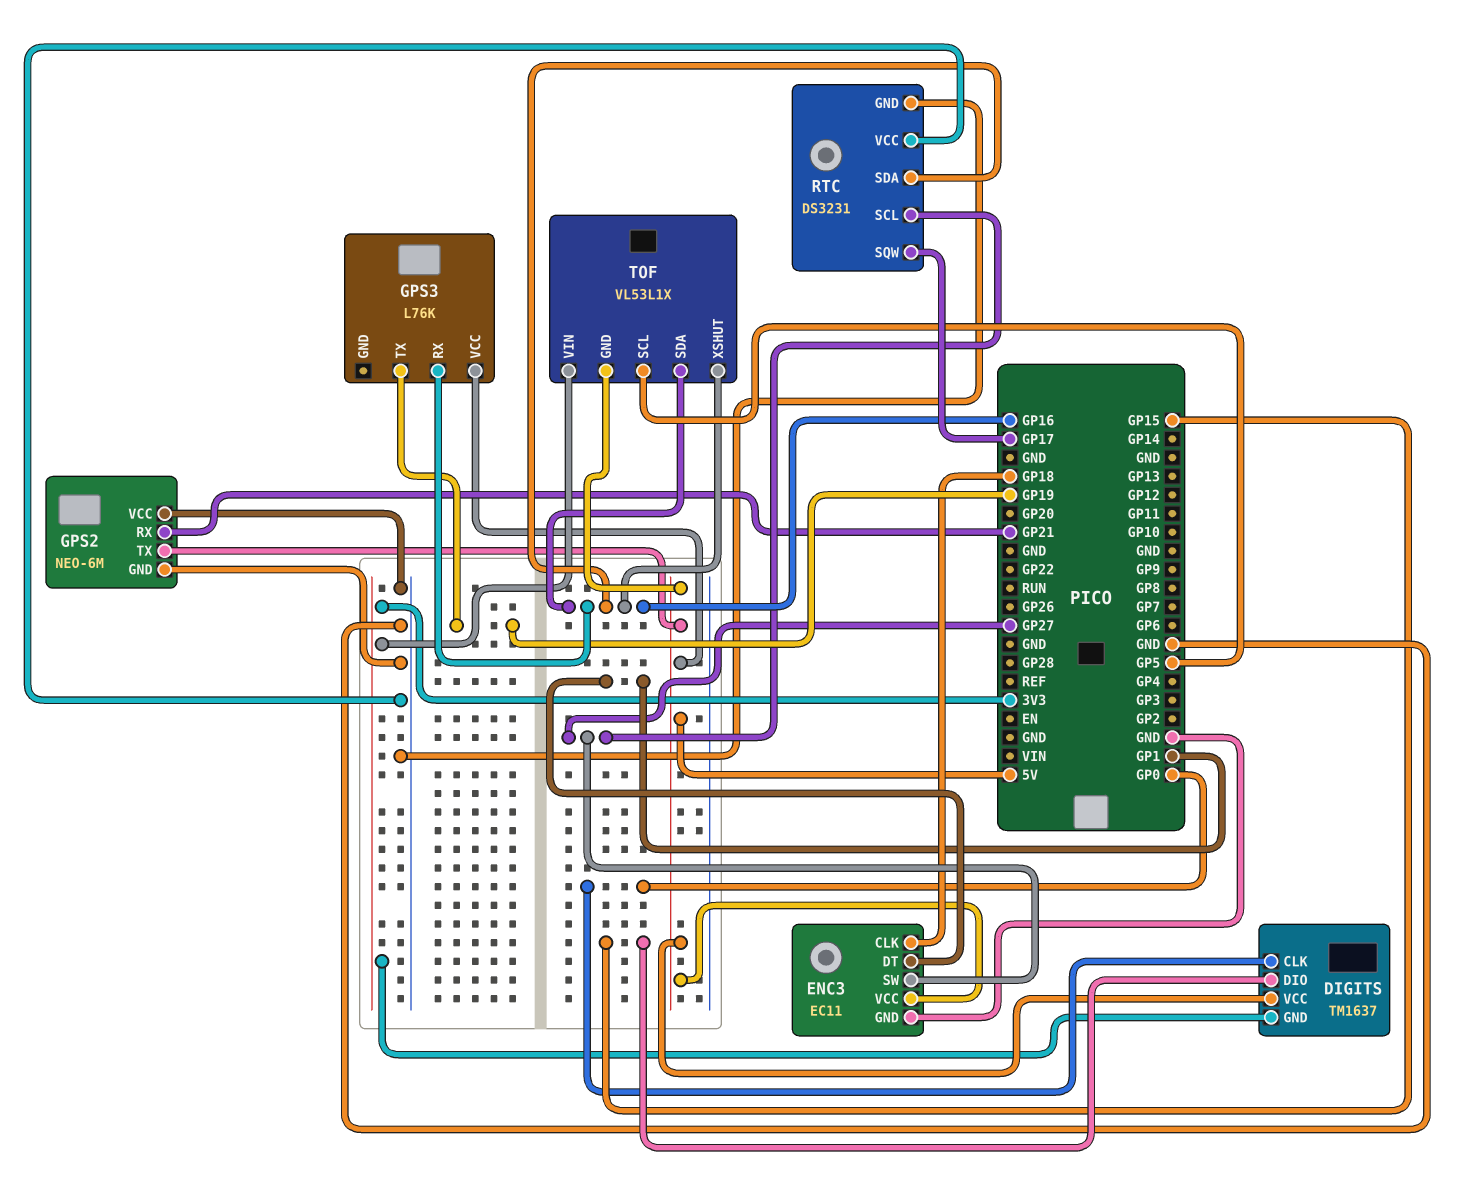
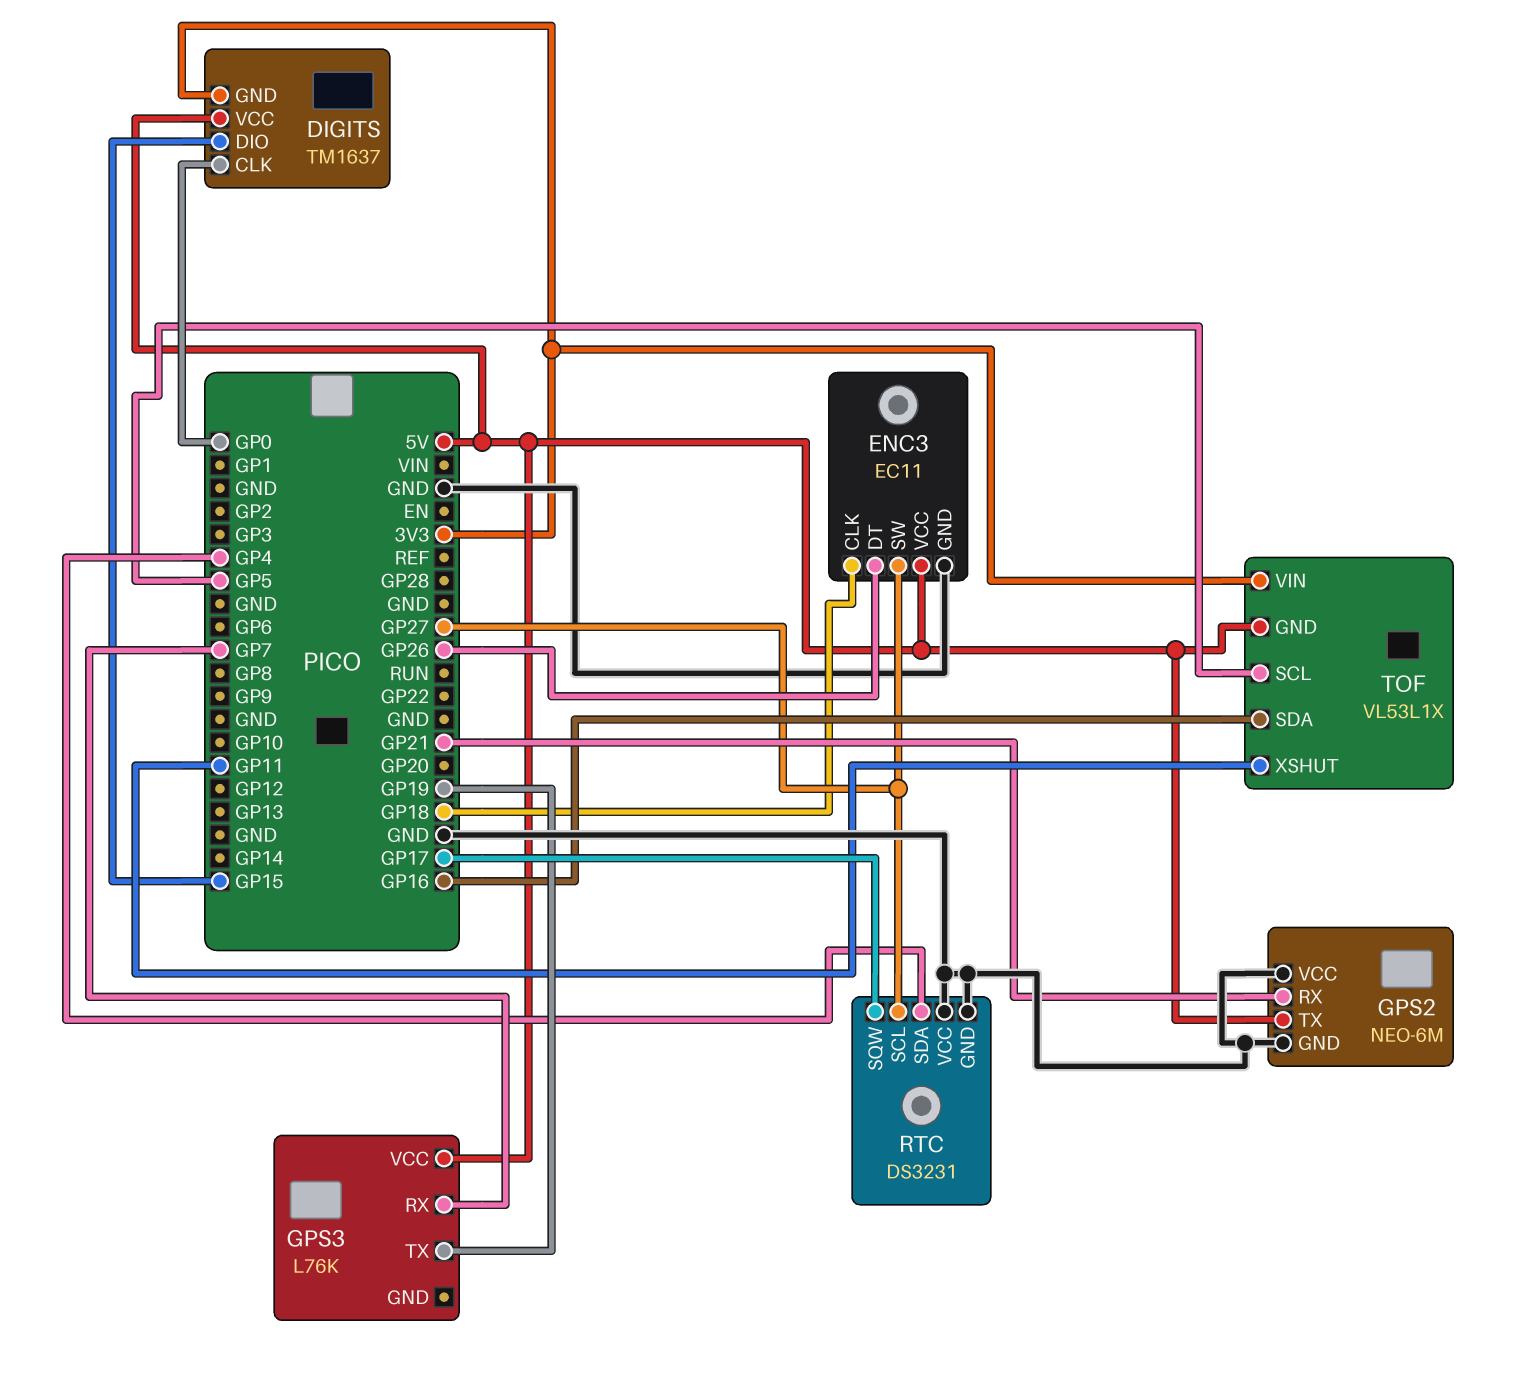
ENC3 pin DT: GP1 -> GP26
GPS3 pin RX: GP16 -> GP7
RTC pin SDA: GP16 -> GP4
TOF pin XSHUT: GP16 -> GP11

